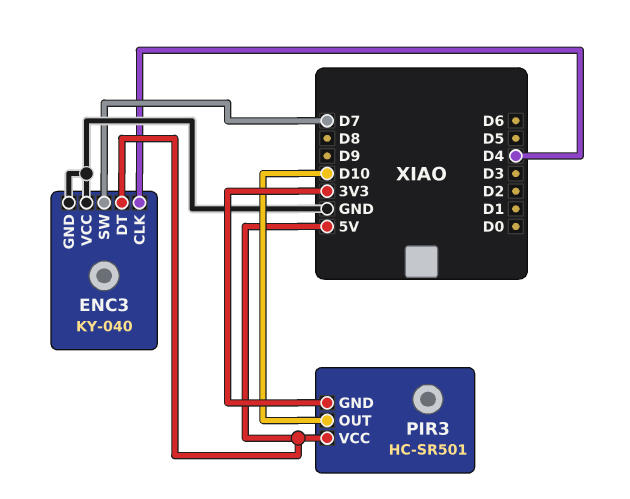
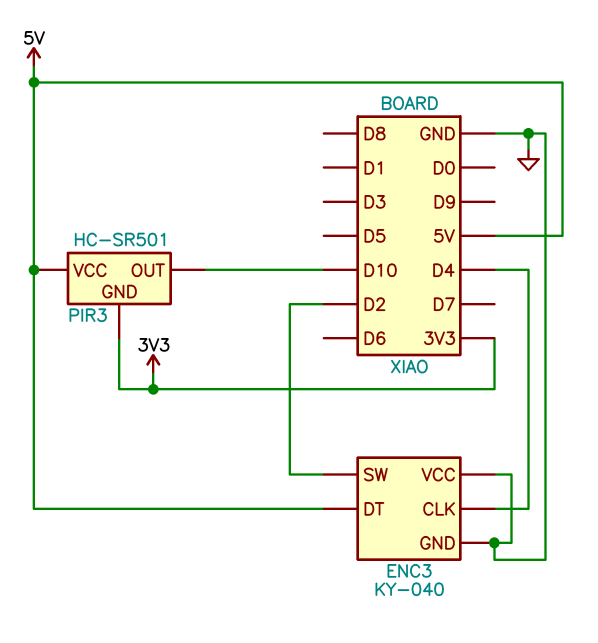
ENC3 pin SW: D7 -> D2

